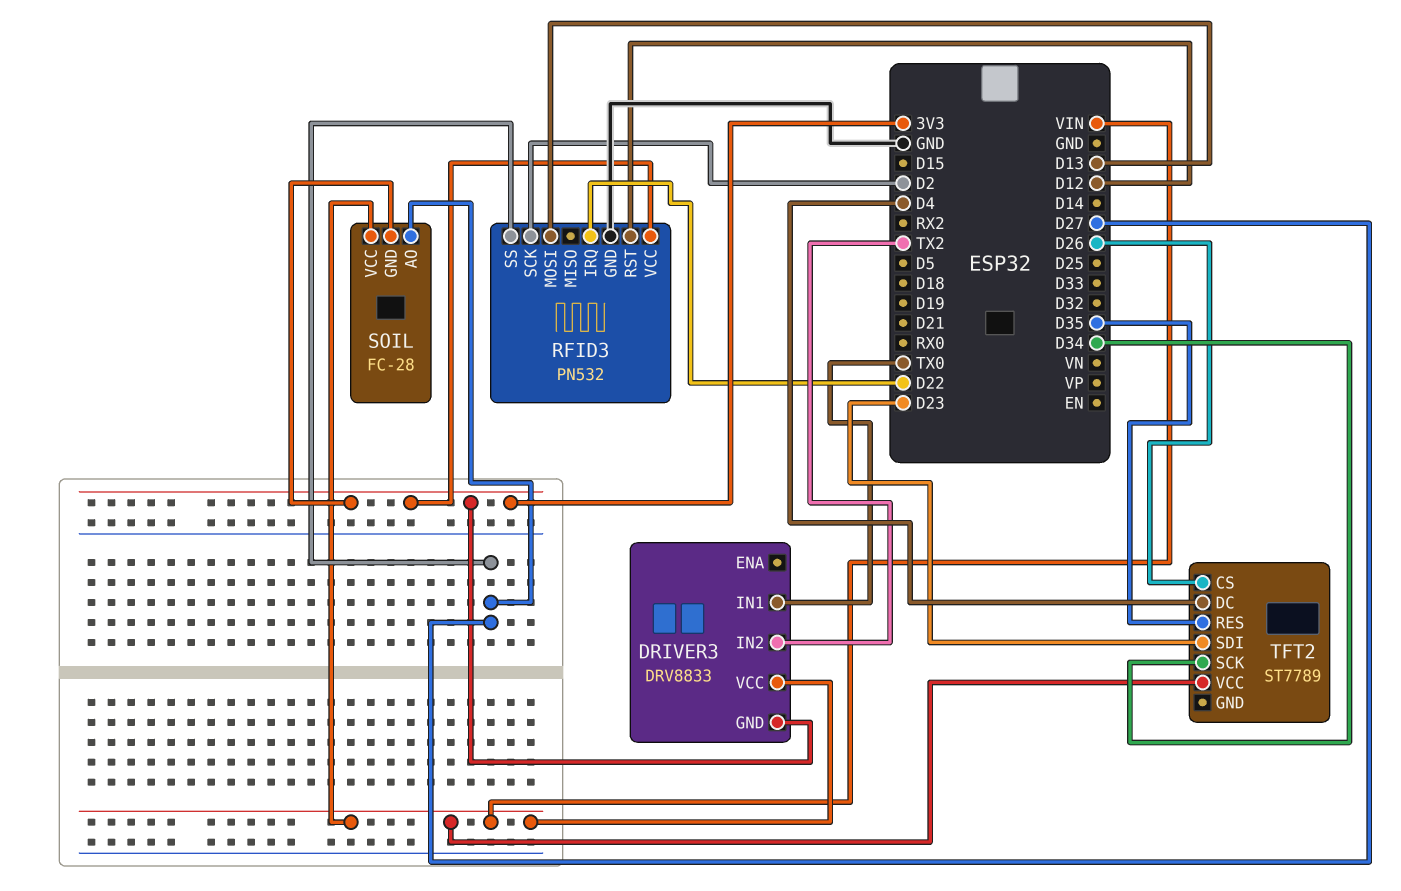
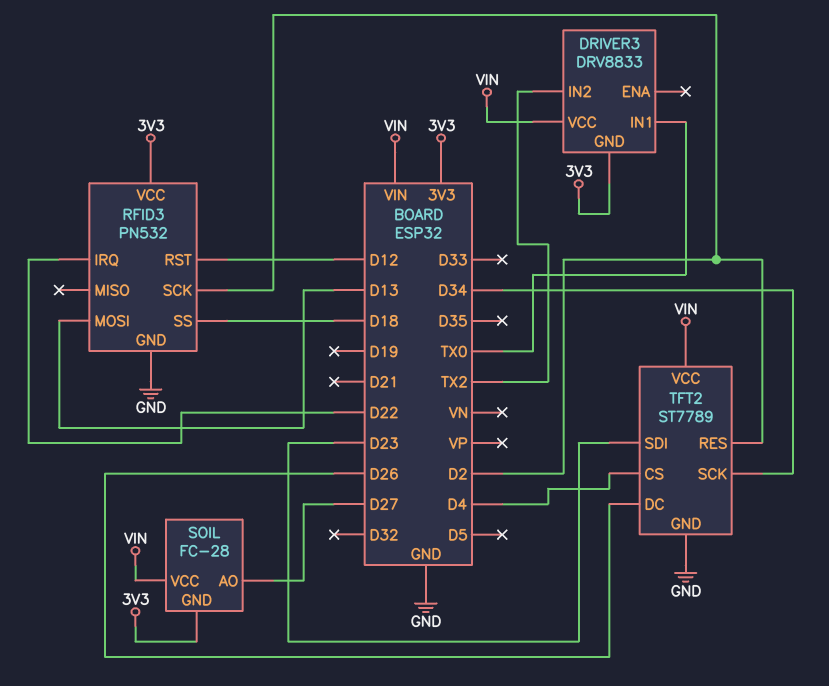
RFID3 pin SS: D27 -> D18
TFT2 pin CS: D26 -> D4
TFT2 pin DC: D4 -> D26
TFT2 pin GND: none -> GND
TFT2 pin RES: D35 -> D2

